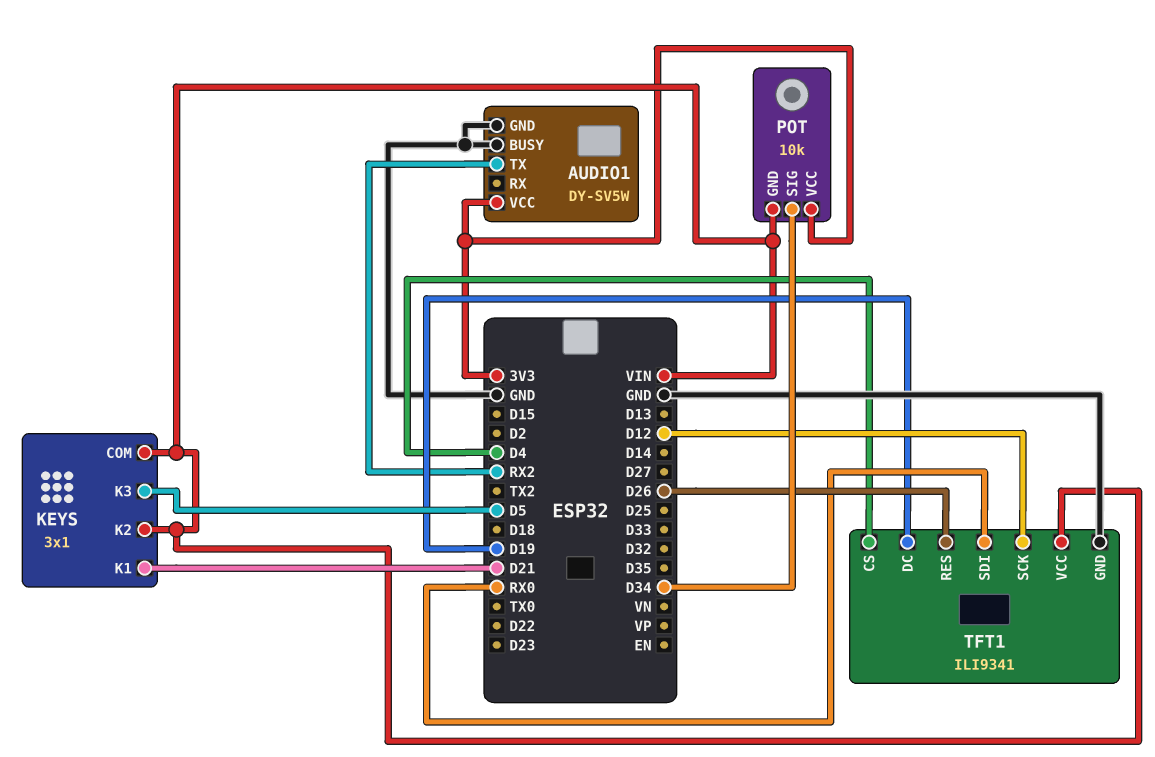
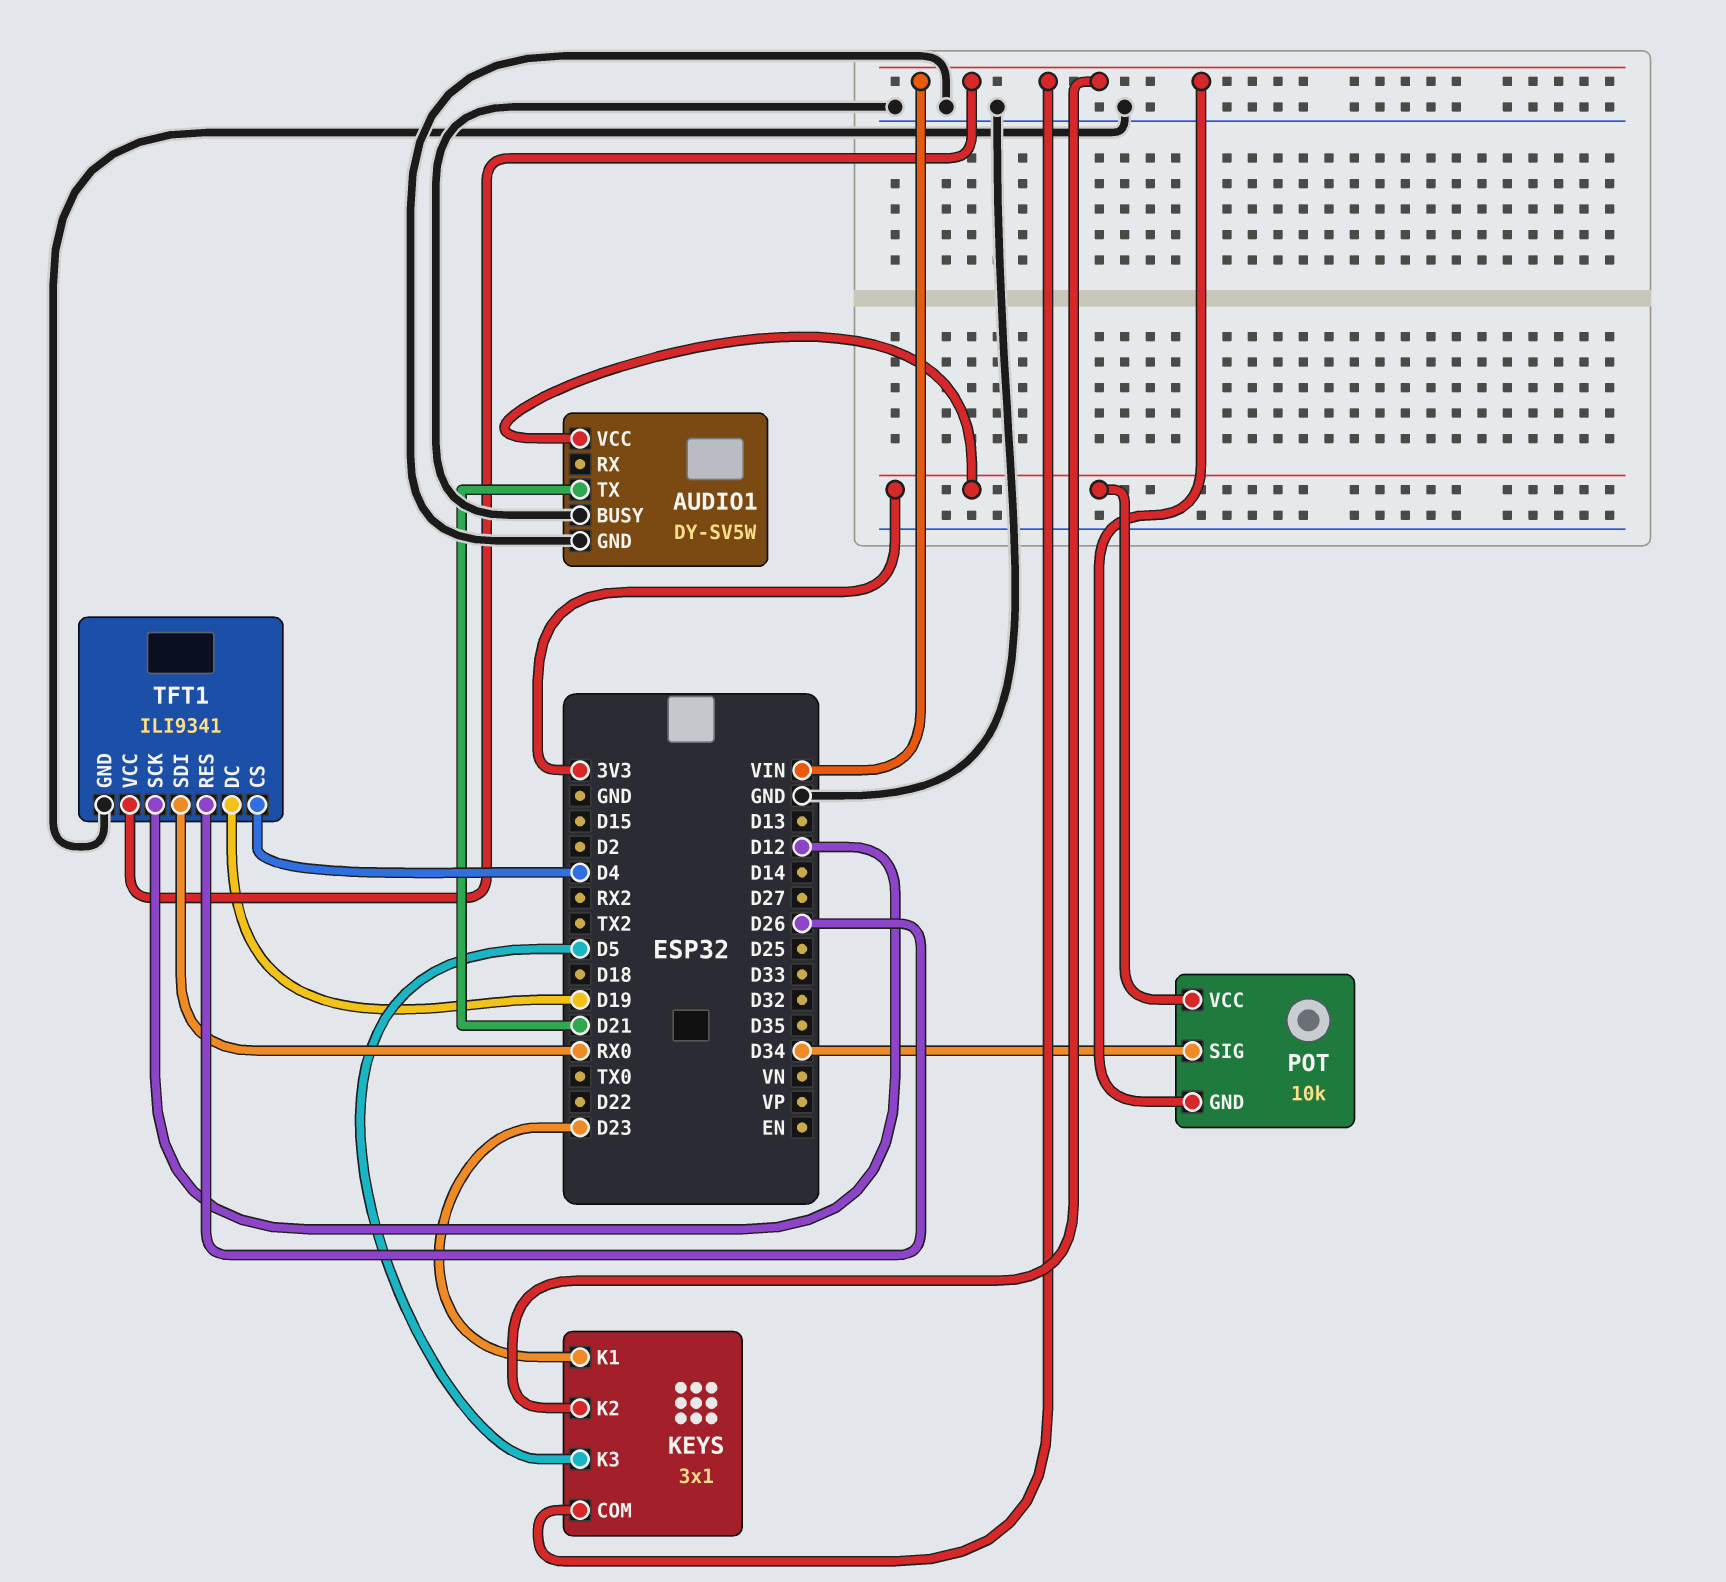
AUDIO1 pin TX: RX2 -> D21
KEYS pin K1: D21 -> D23

